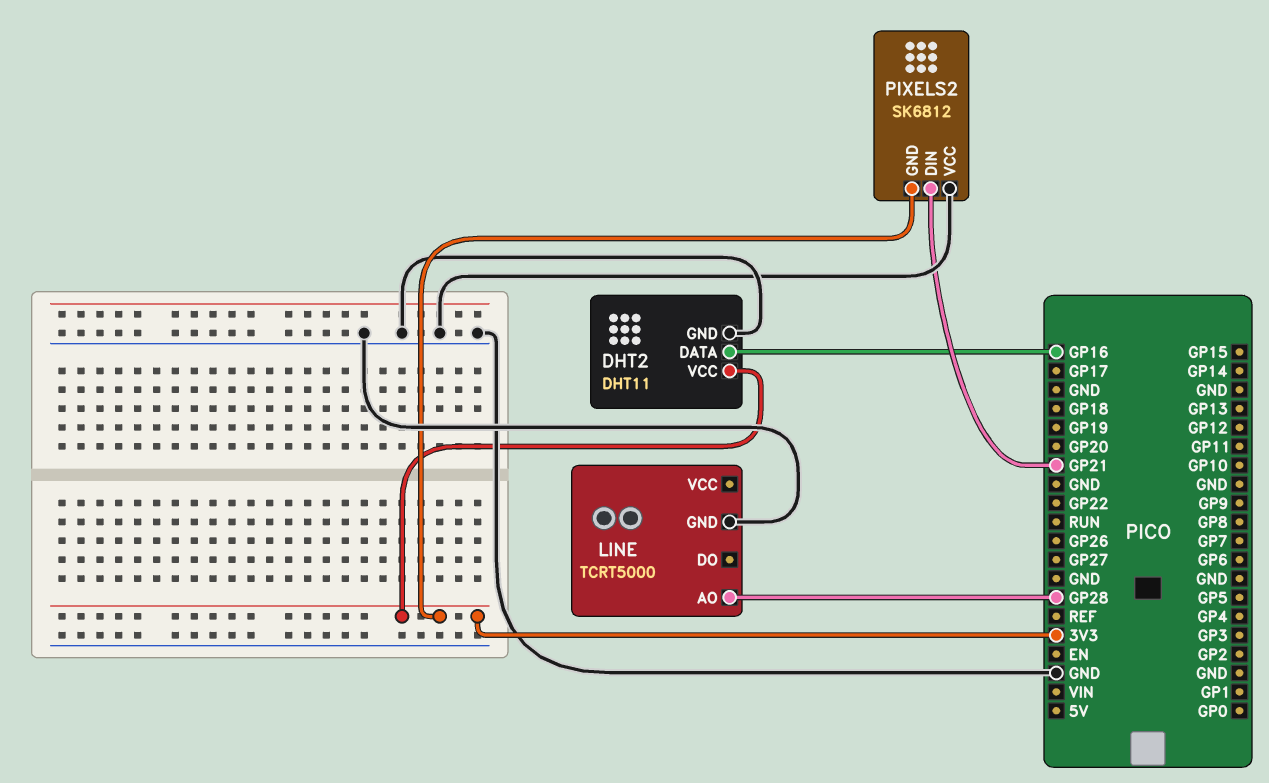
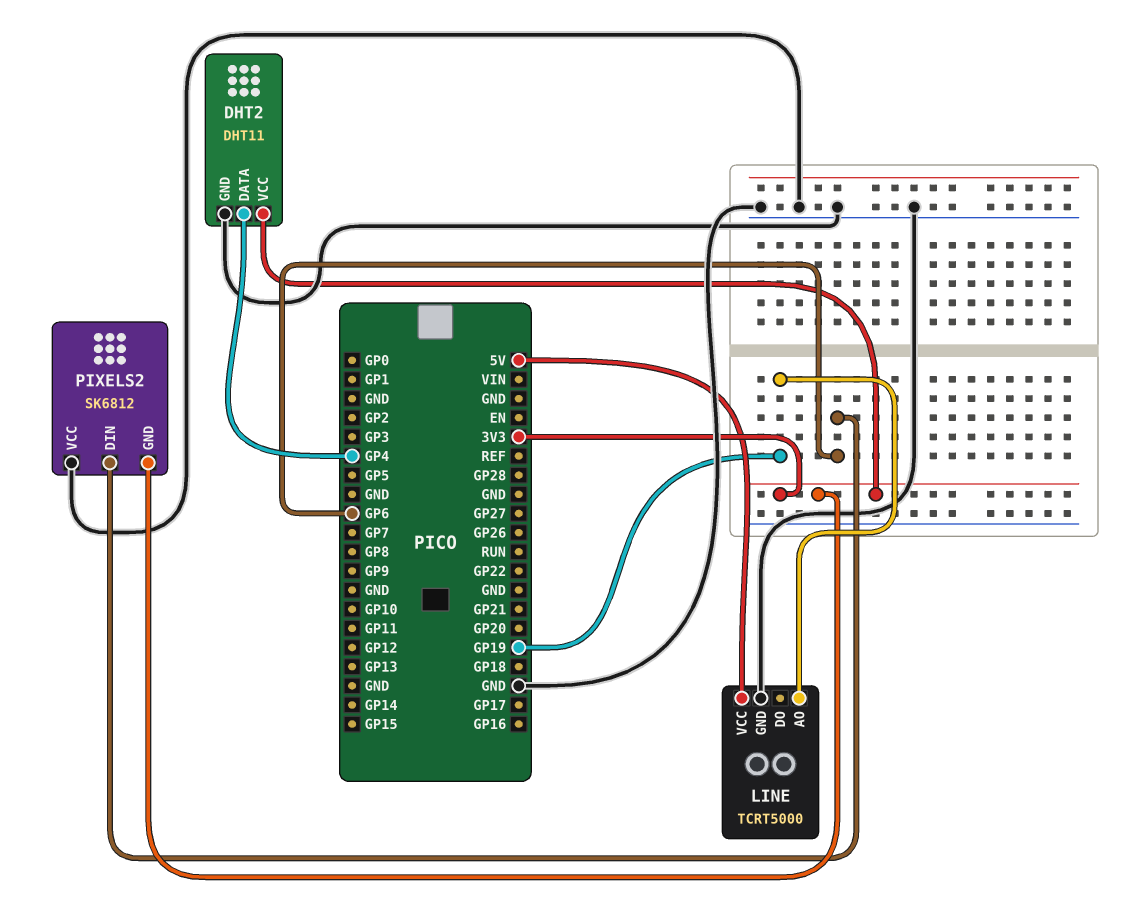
DHT2 pin DATA: GP16 -> GP4
LINE pin AO: GP28 -> GP19
LINE pin VCC: none -> 5V
PIXELS2 pin DIN: GP21 -> GP6

